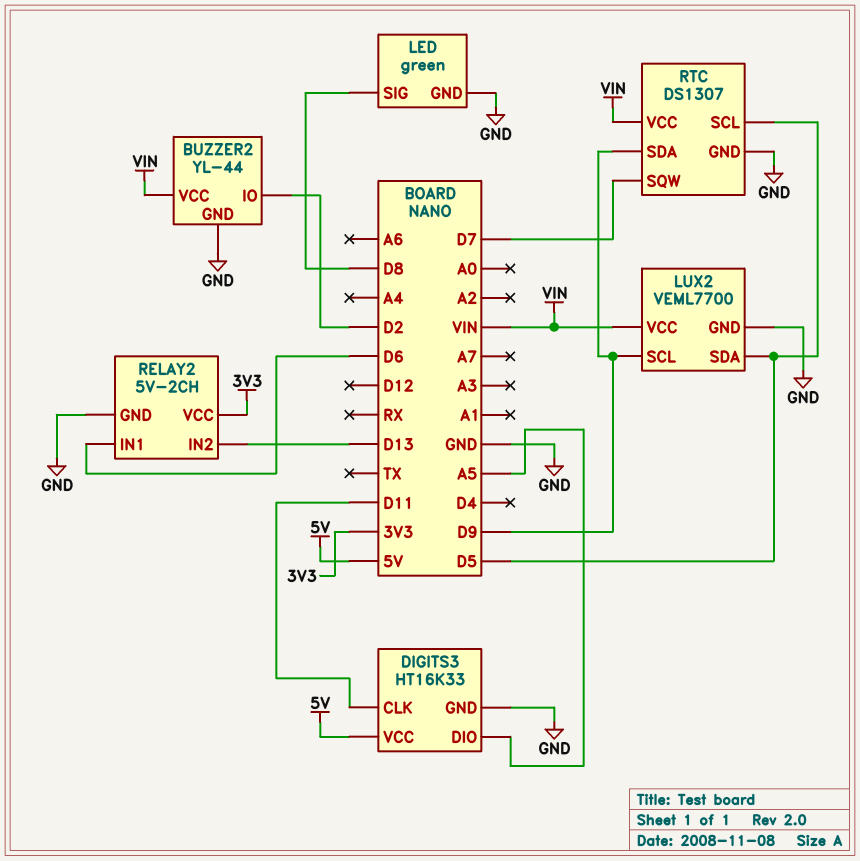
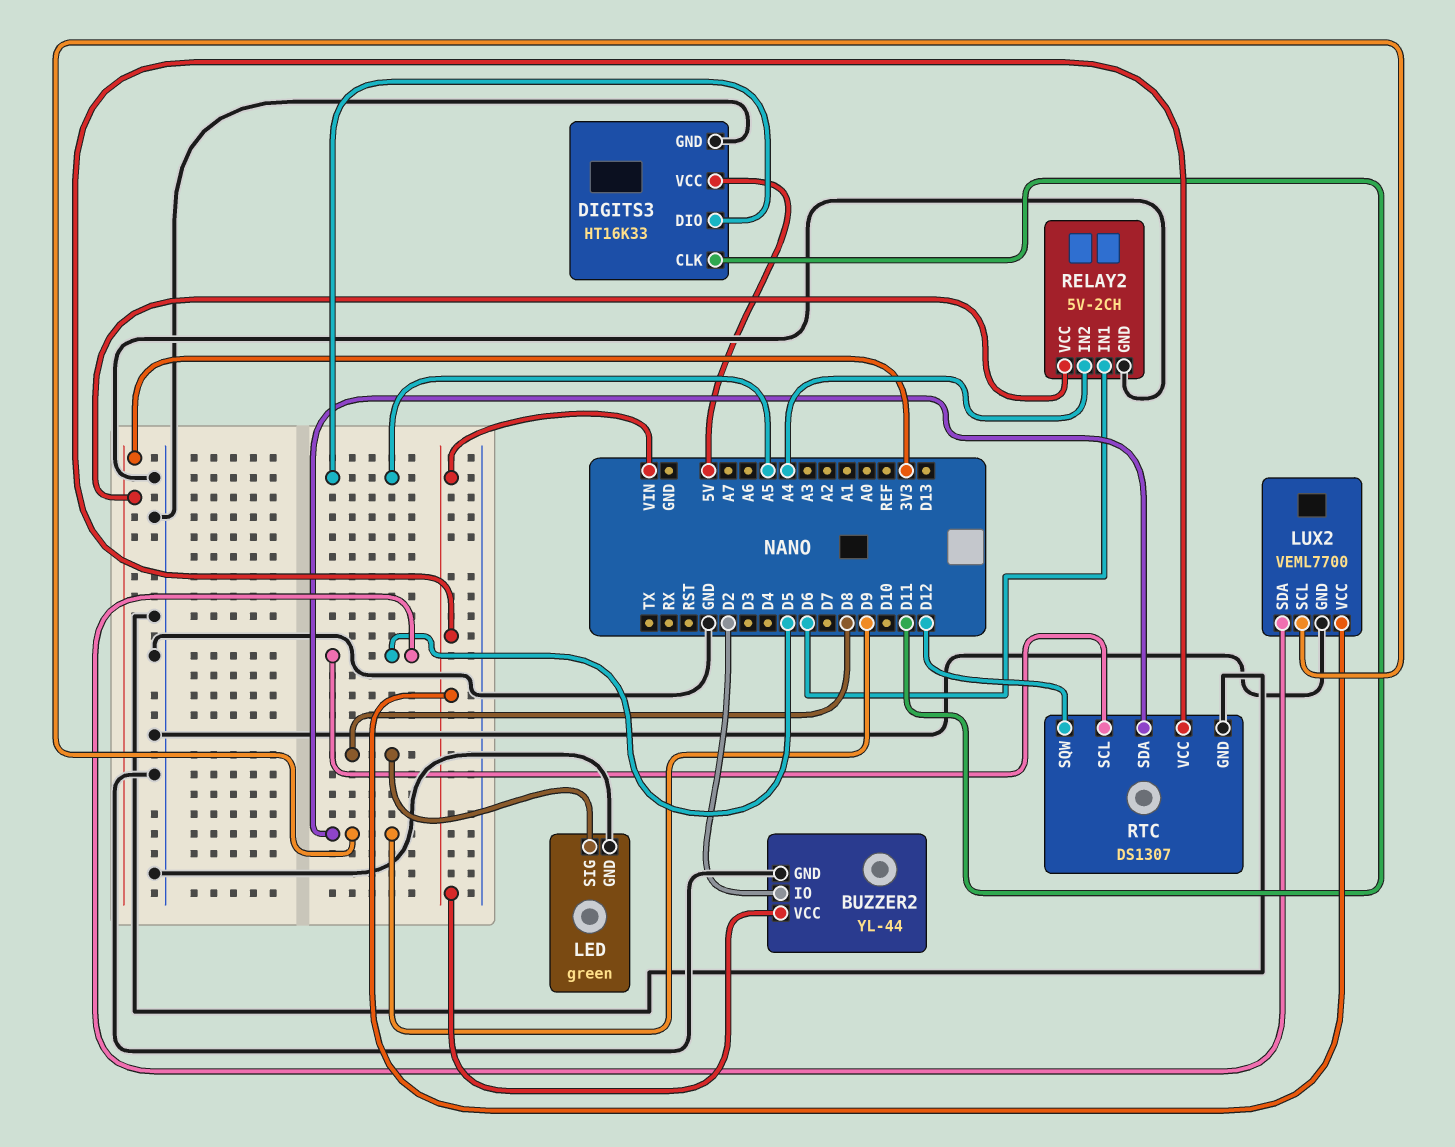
RELAY2 pin IN2: D13 -> A4
RTC pin SQW: D7 -> D12

